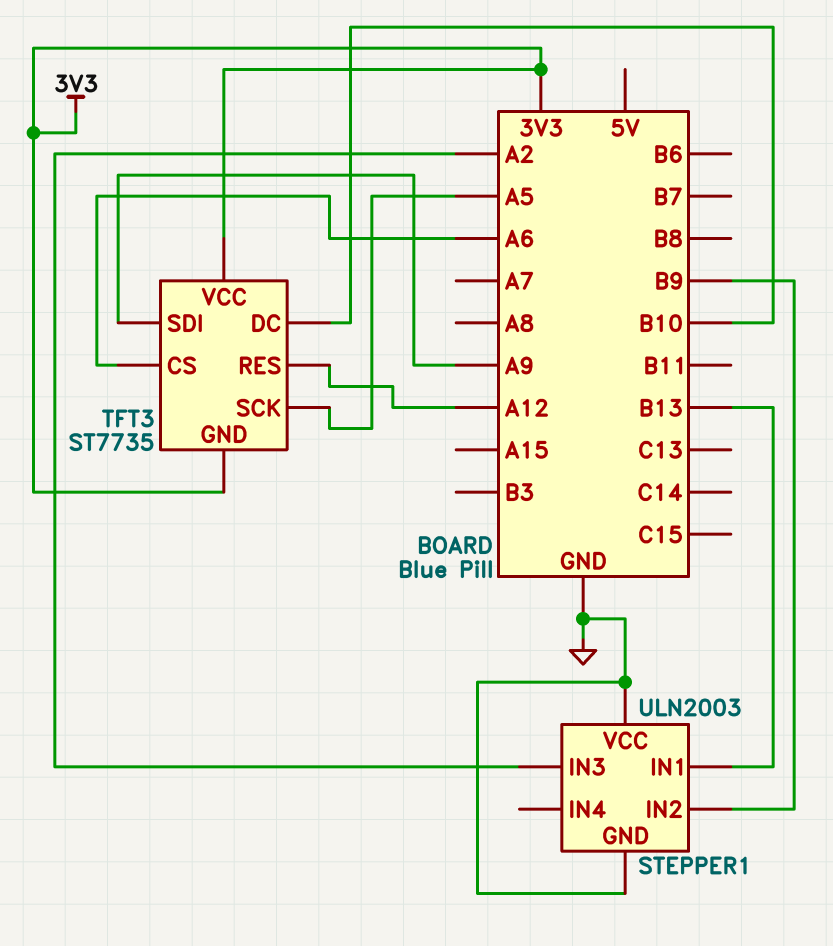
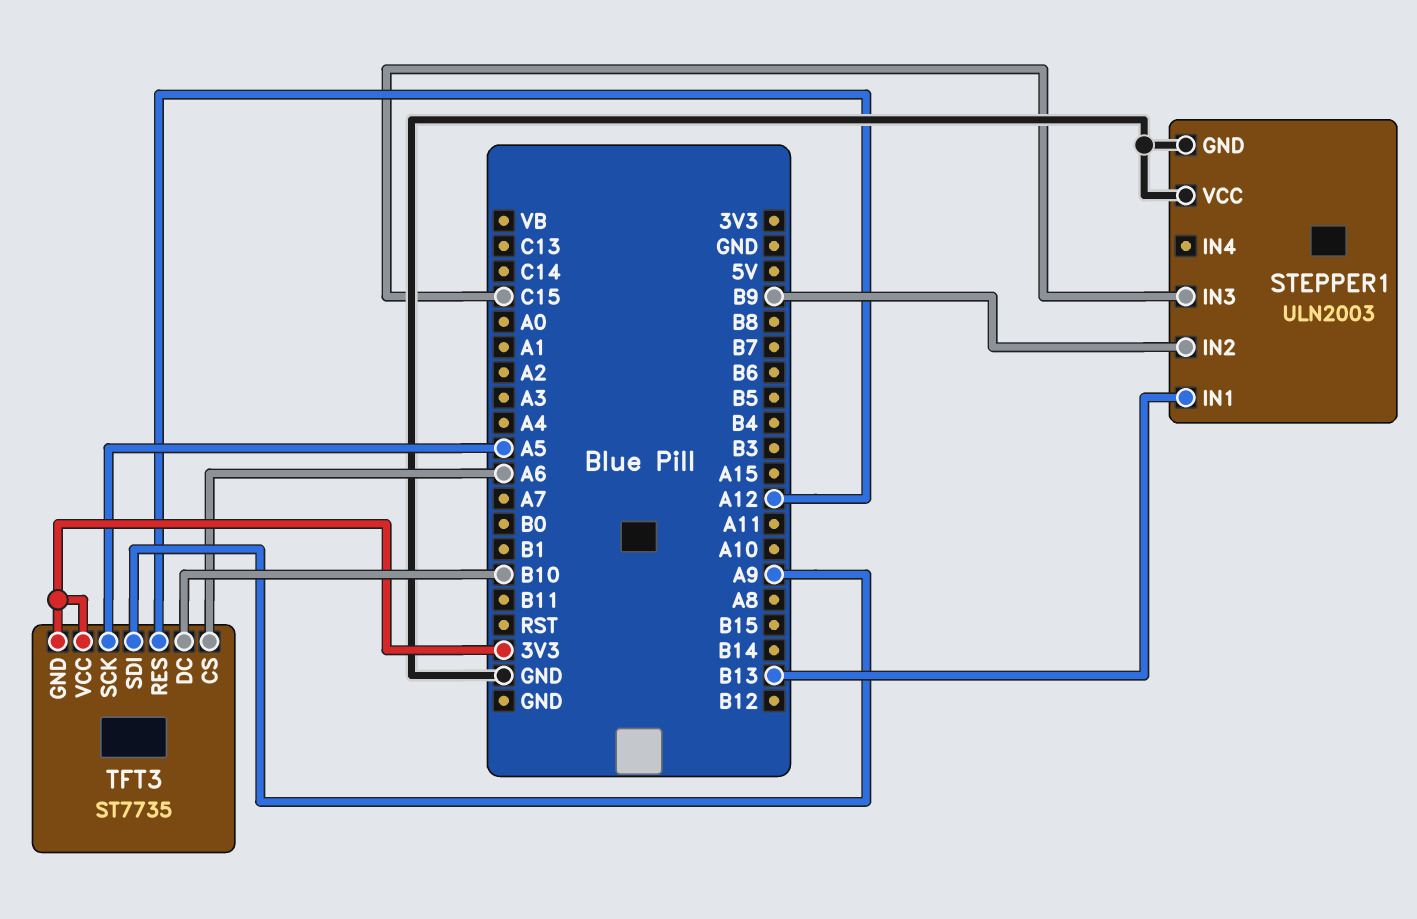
STEPPER1 pin IN3: A2 -> C15

